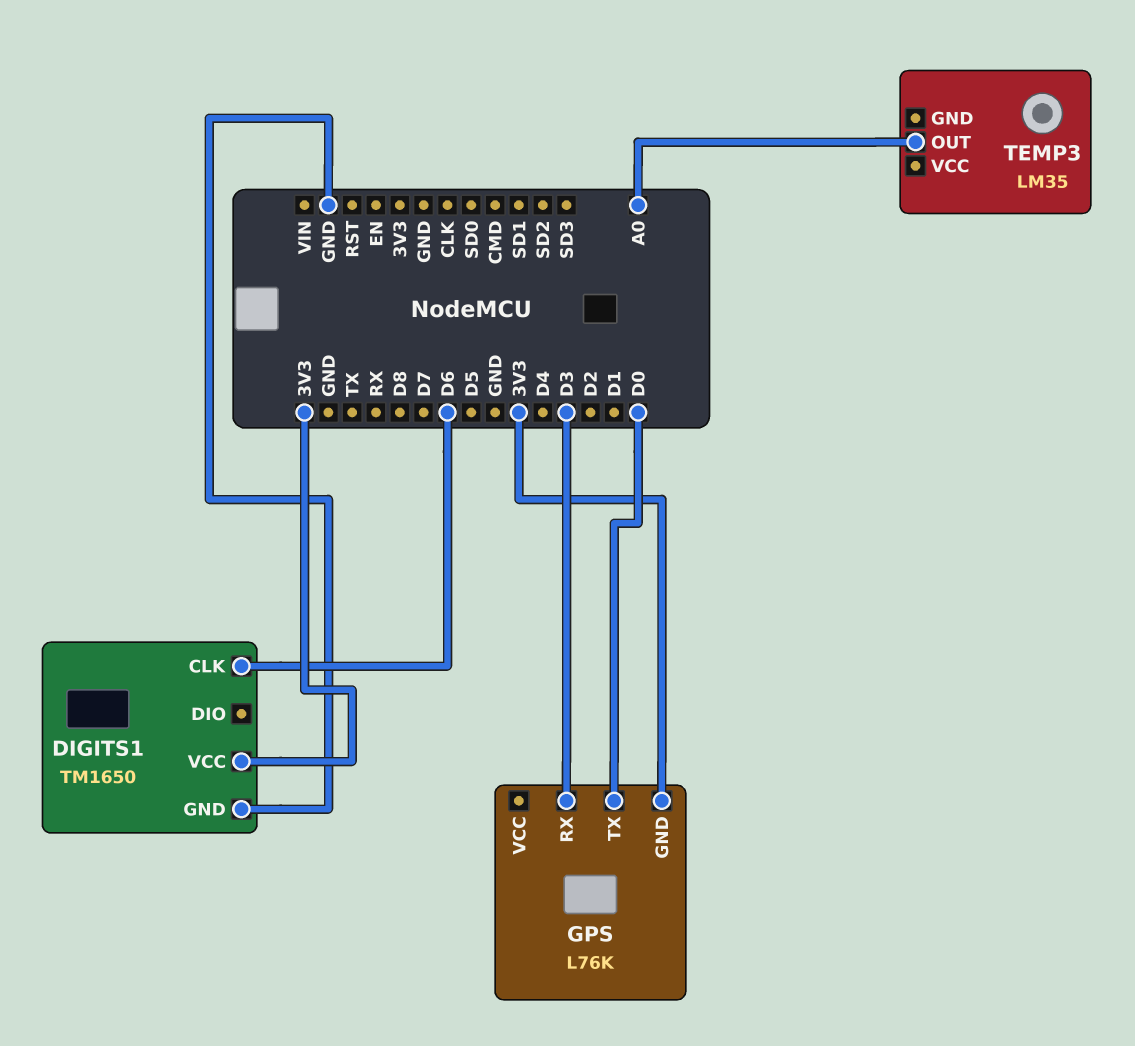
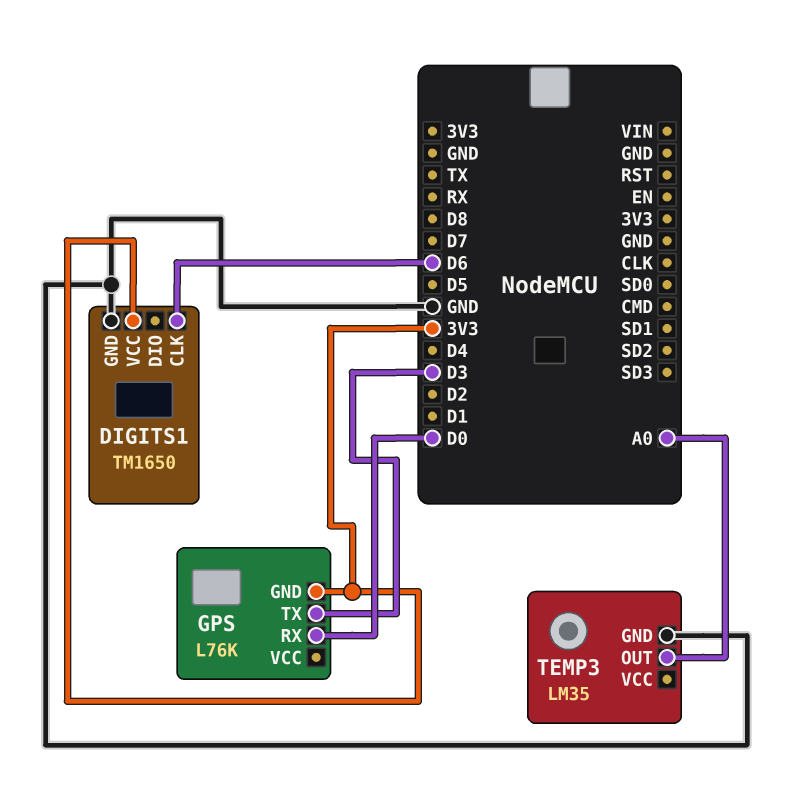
GPS pin RX: D3 -> D0
GPS pin TX: D0 -> D3
TEMP3 pin GND: none -> GND

